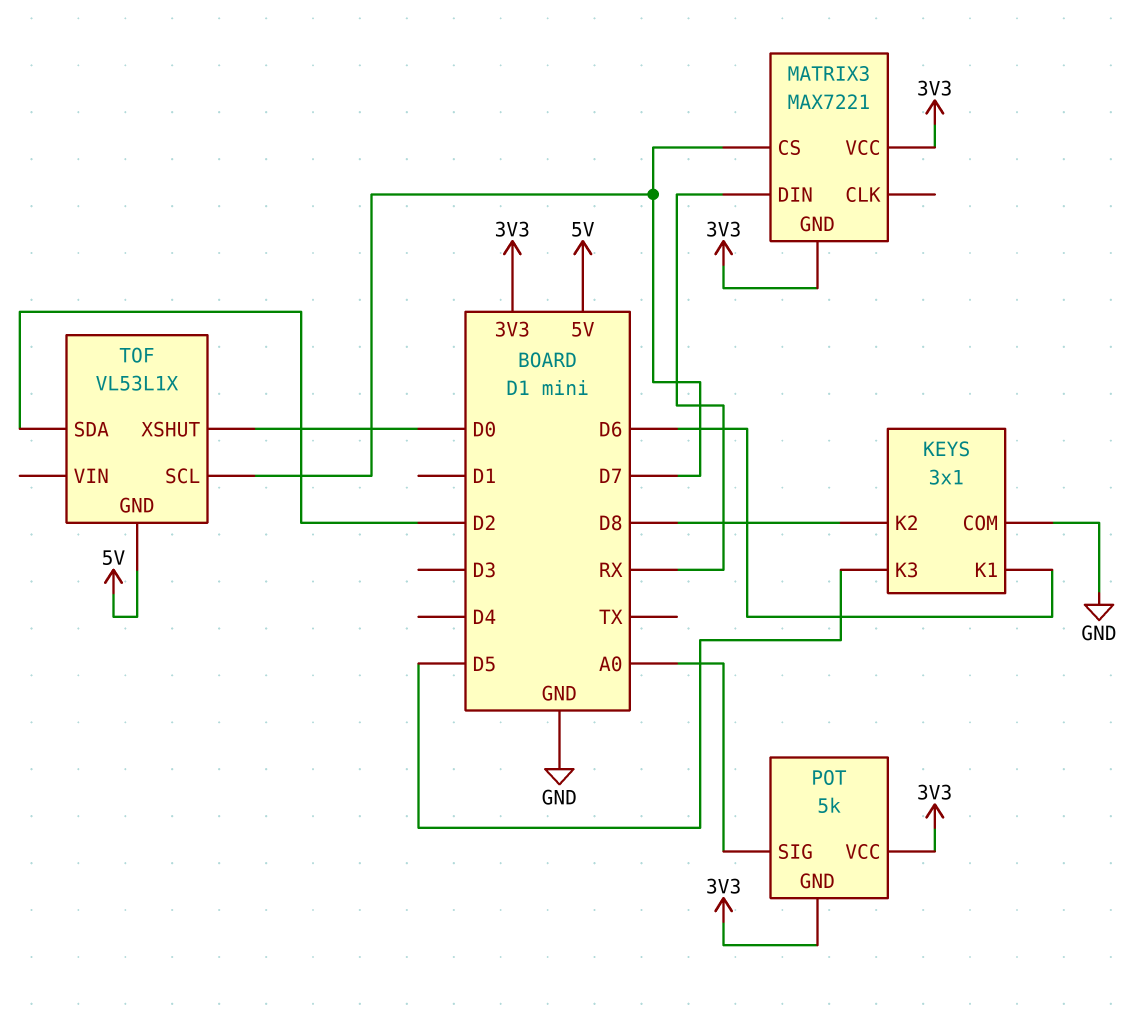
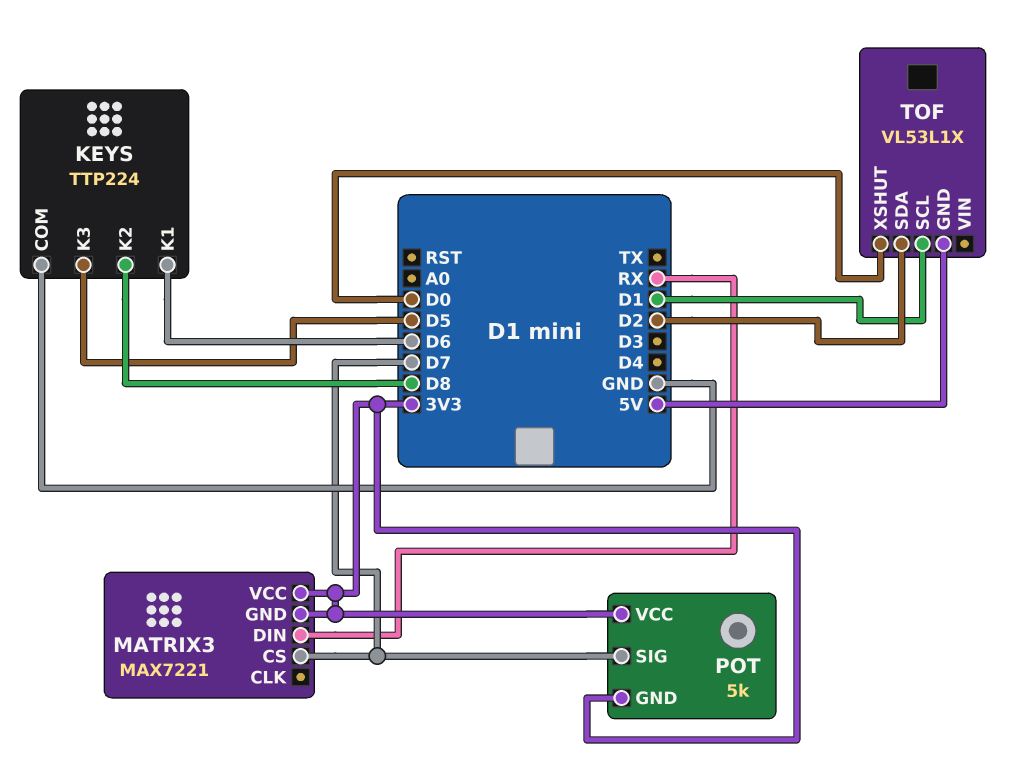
KEYS: 3x1 -> TTP224
POT pin SIG: A0 -> D7
TOF pin SCL: D7 -> D1

